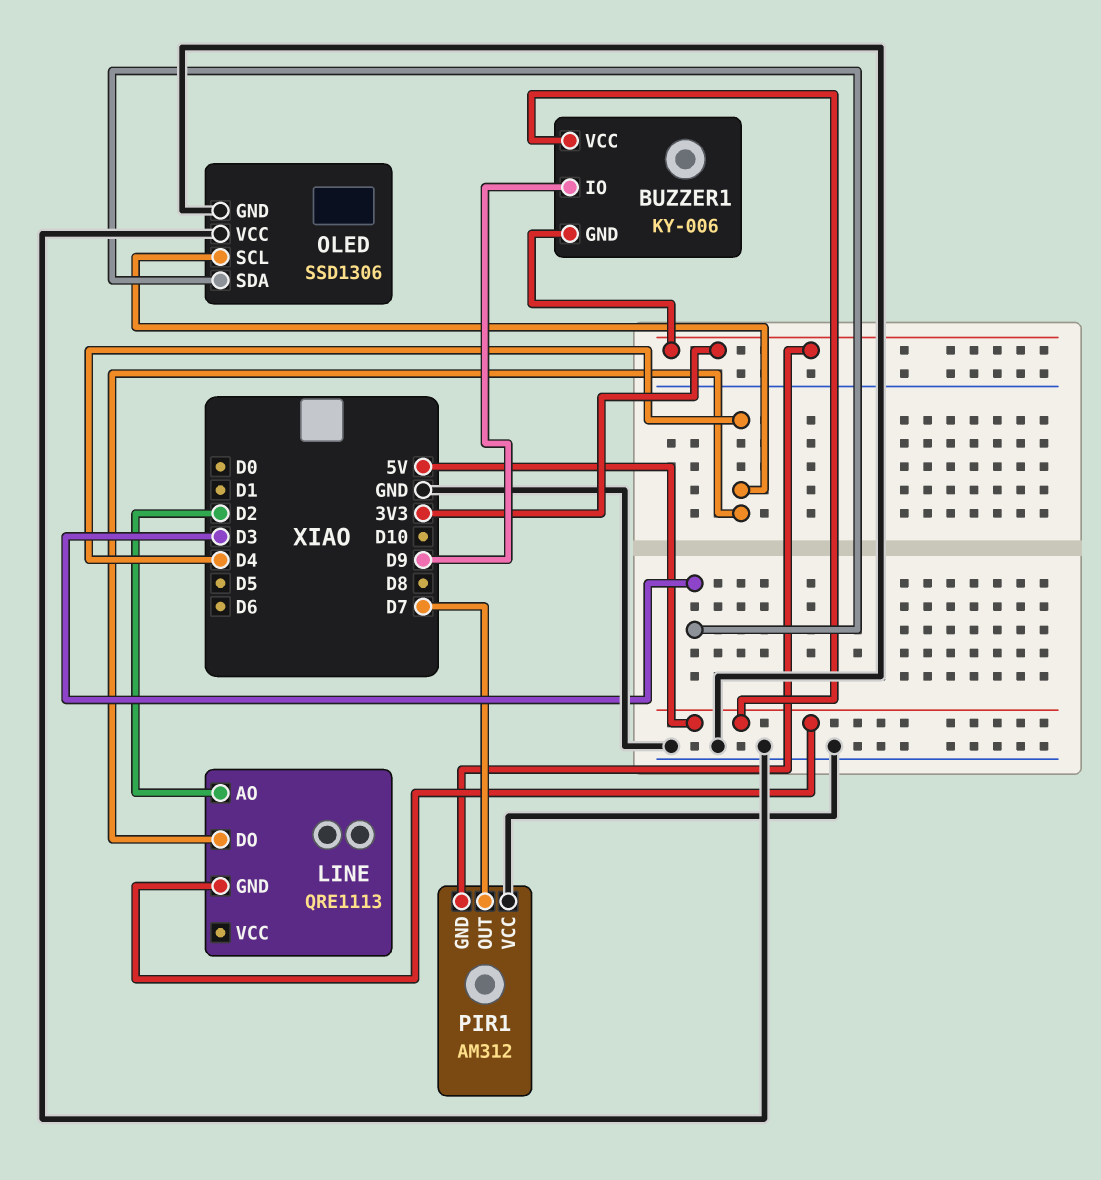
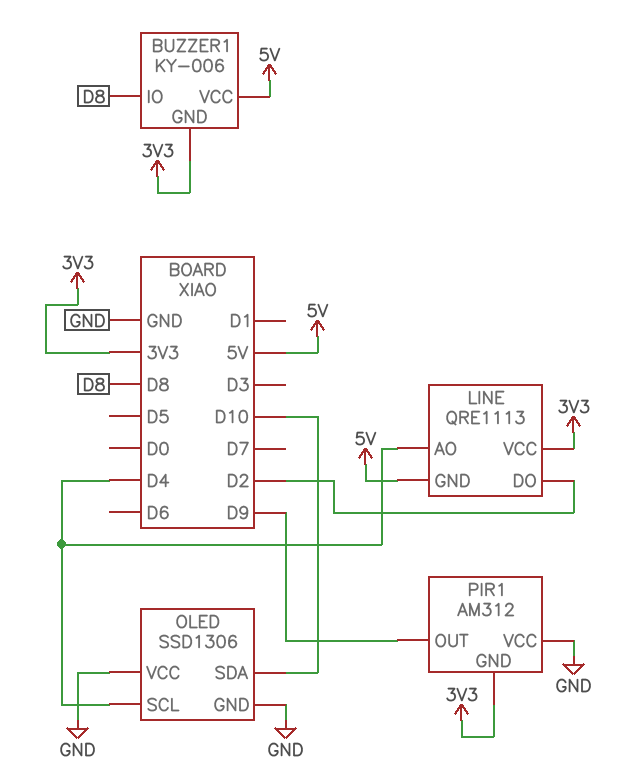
BUZZER1 pin IO: D9 -> D8
LINE pin AO: D2 -> D4
LINE pin DO: D4 -> D2
LINE pin VCC: none -> 3V3
OLED pin SDA: D3 -> D10
PIR1 pin OUT: D7 -> D9

